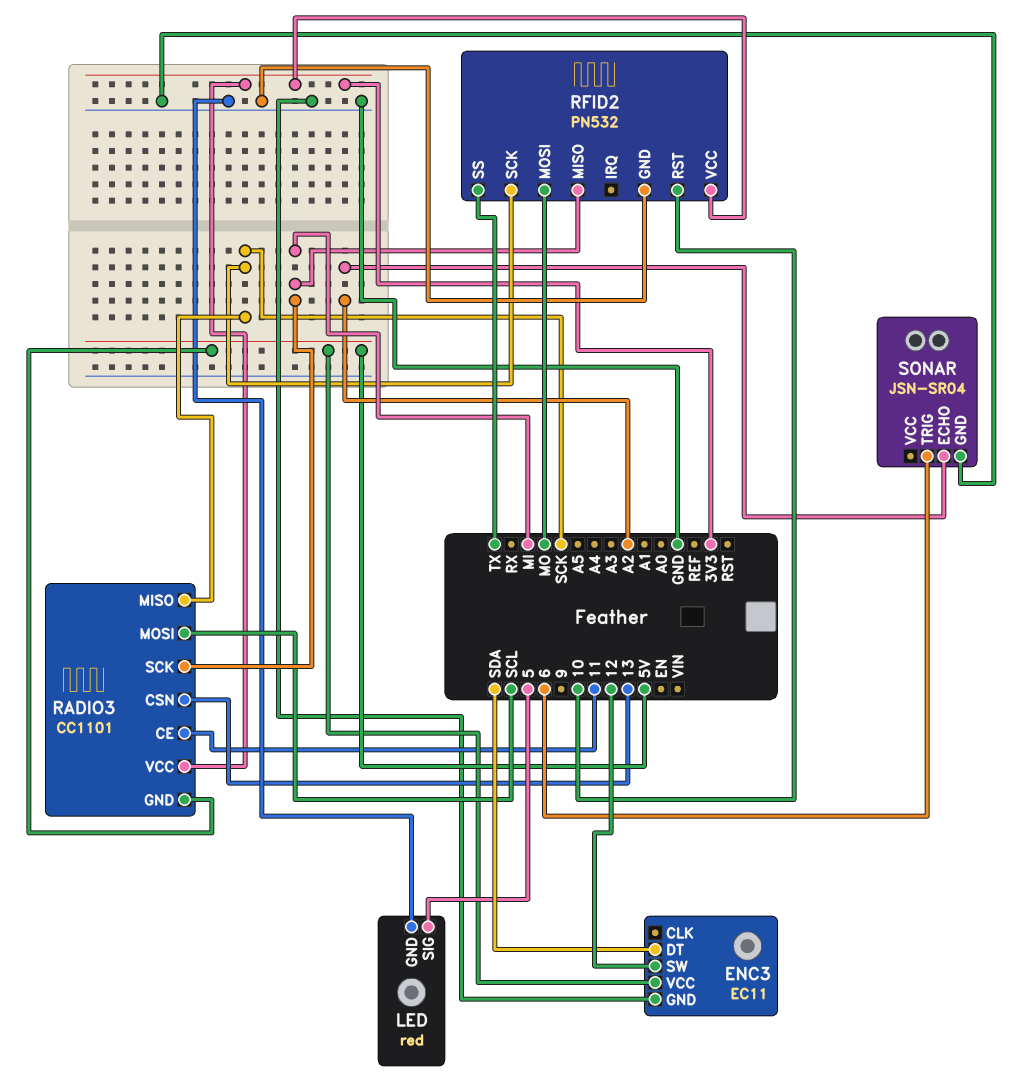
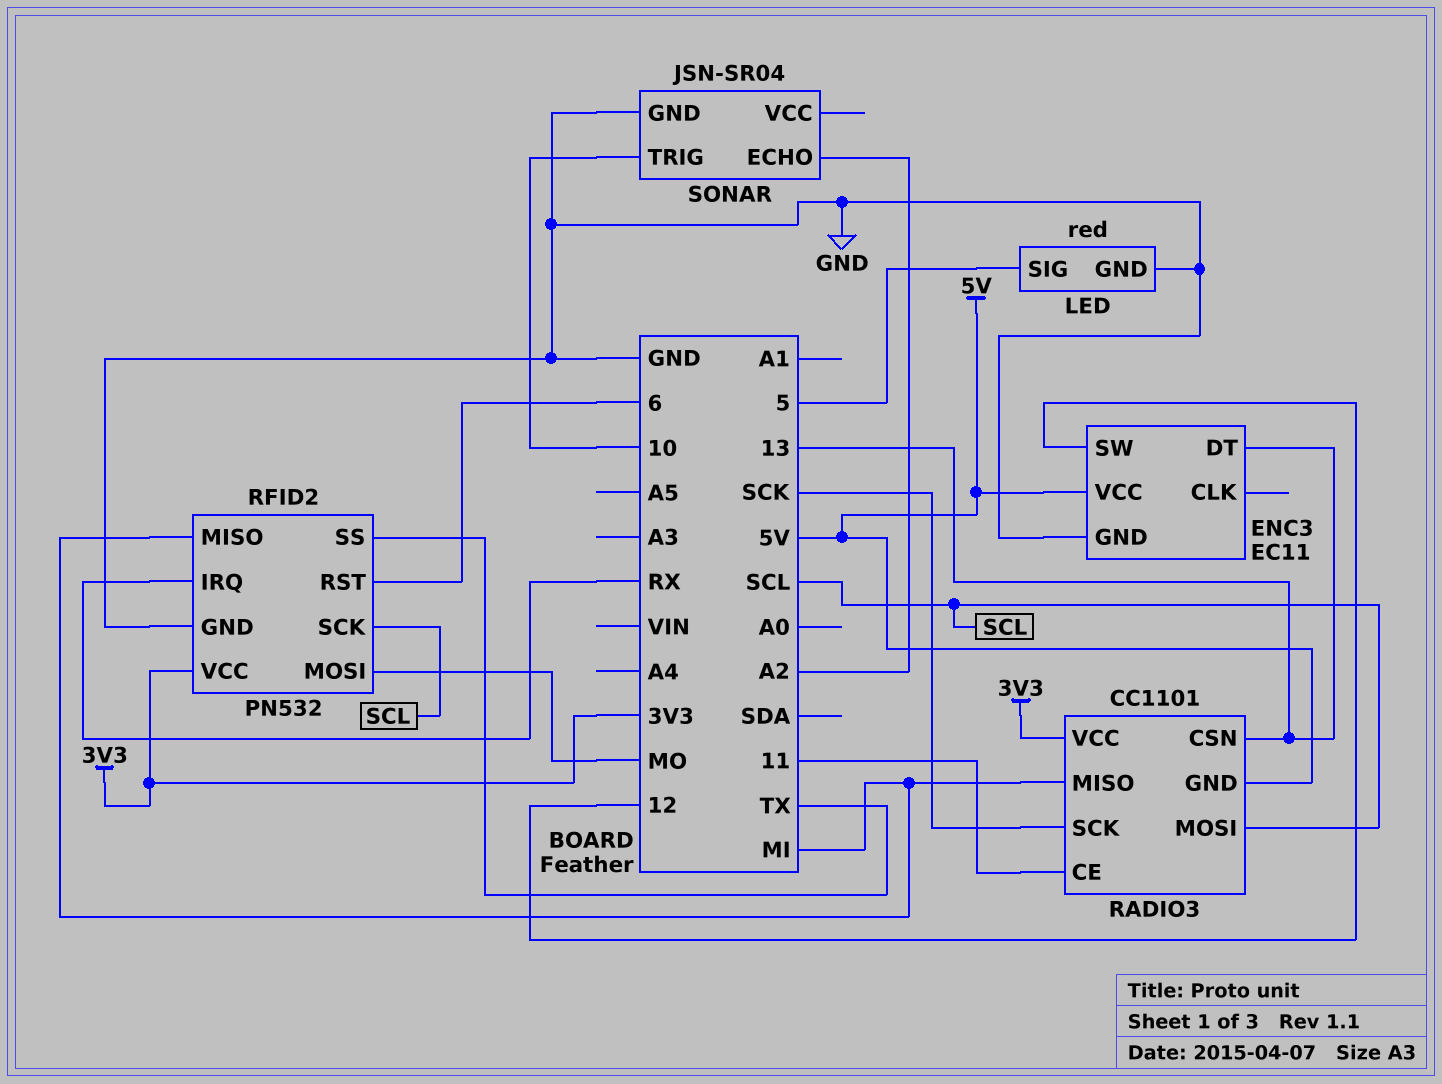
ENC3 pin DT: SDA -> 13
RADIO3 pin MISO: SCK -> MI
RADIO3 pin SCK: MI -> SCK
RFID2 pin IRQ: none -> RX
RFID2 pin RST: 10 -> 6
RFID2 pin SCK: SCK -> SCL
SONAR pin TRIG: 6 -> 10

